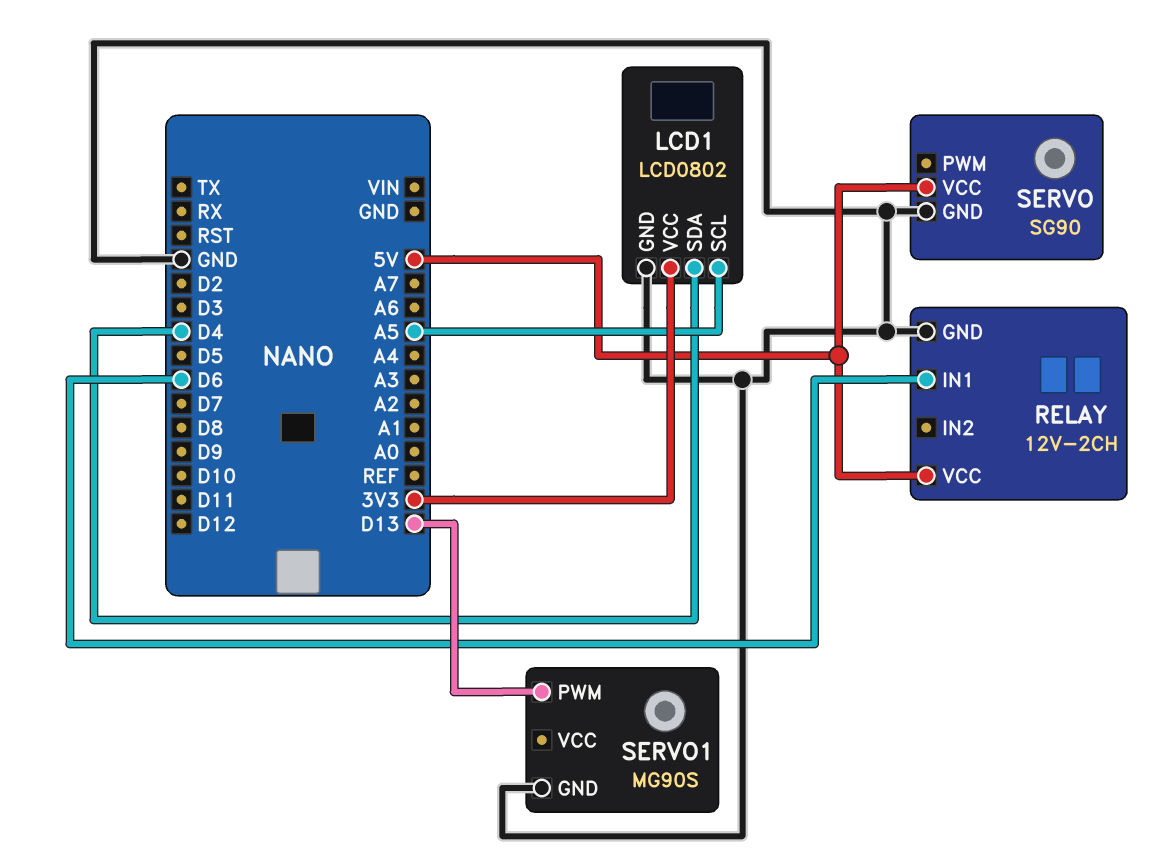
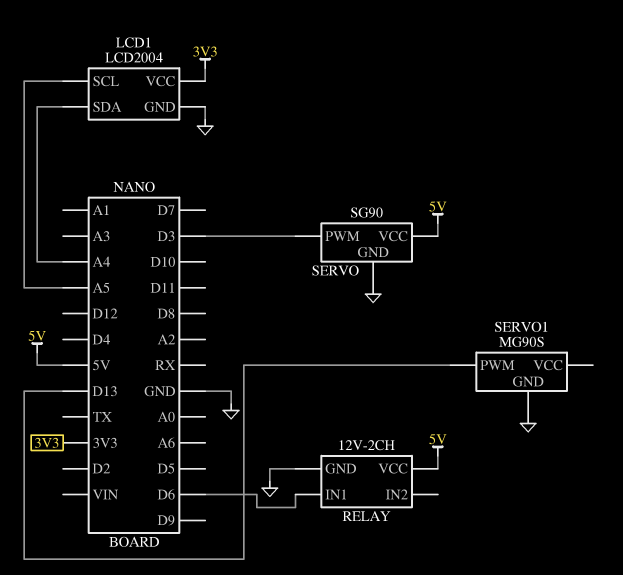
LCD1: LCD0802 -> LCD2004
LCD1 pin SDA: D4 -> A4
SERVO pin PWM: none -> D3

